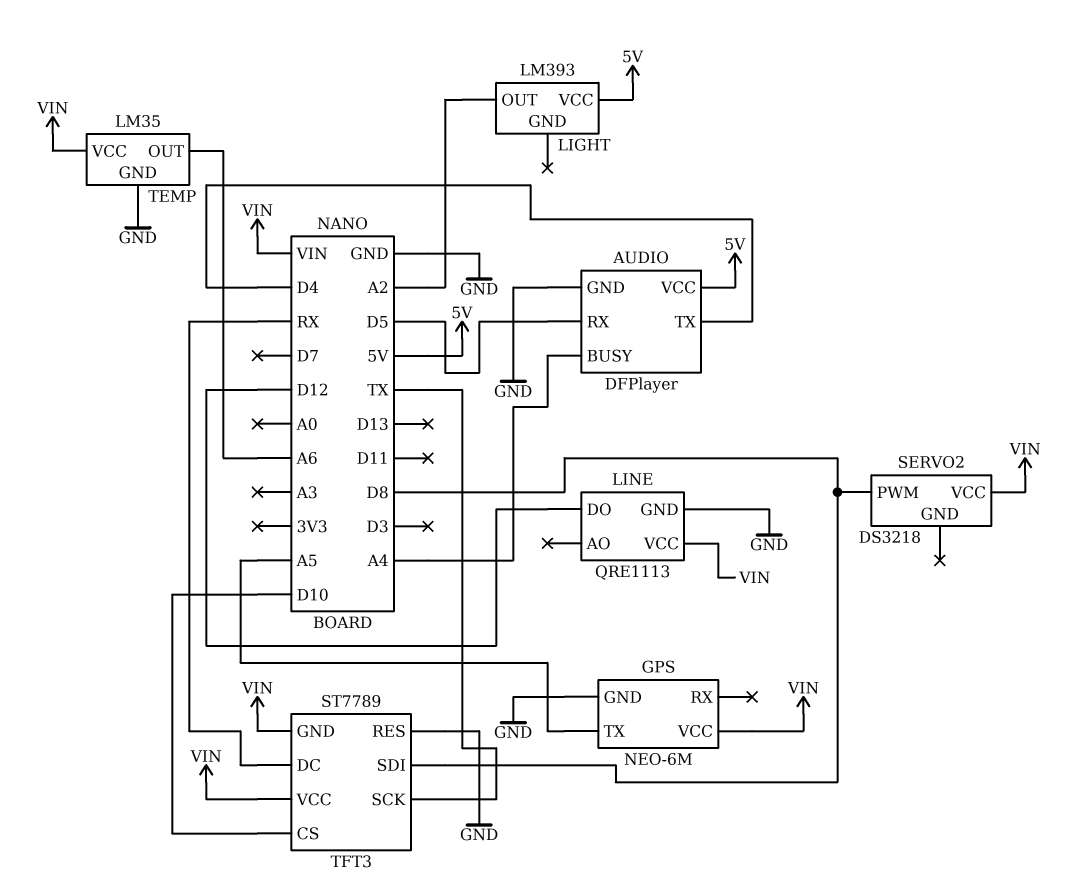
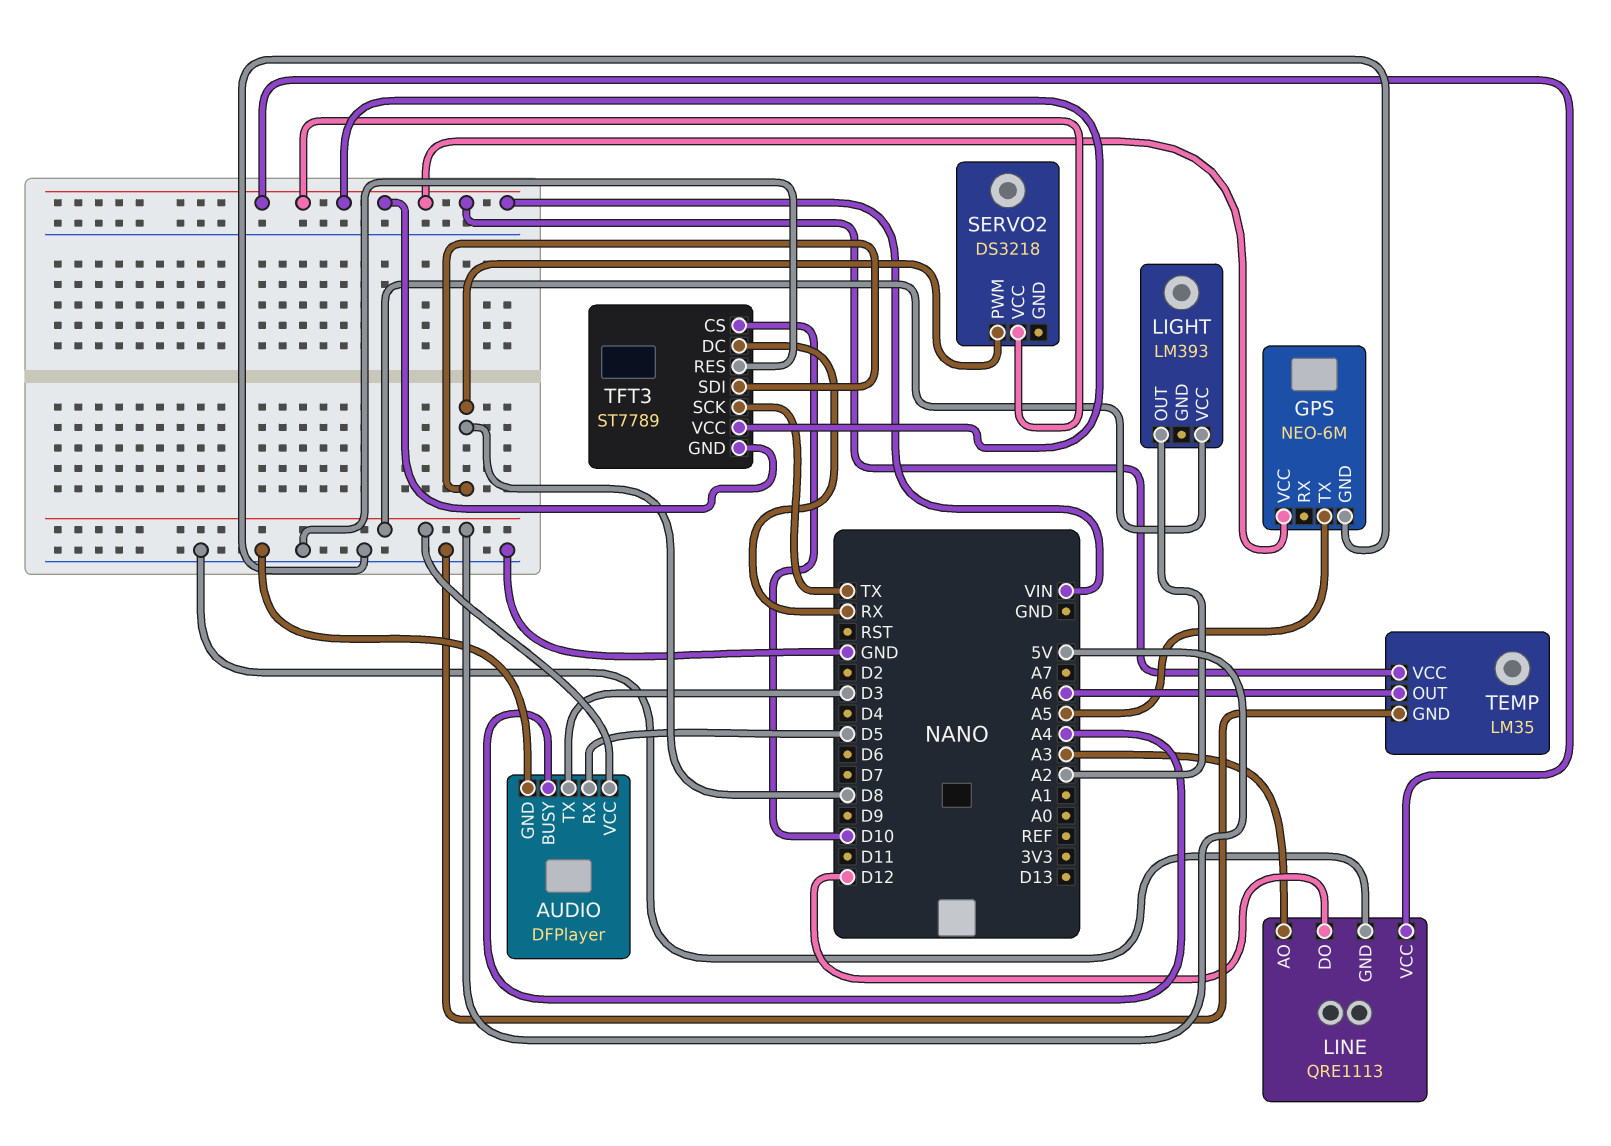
AUDIO pin TX: D4 -> D3
LINE pin AO: none -> A3

